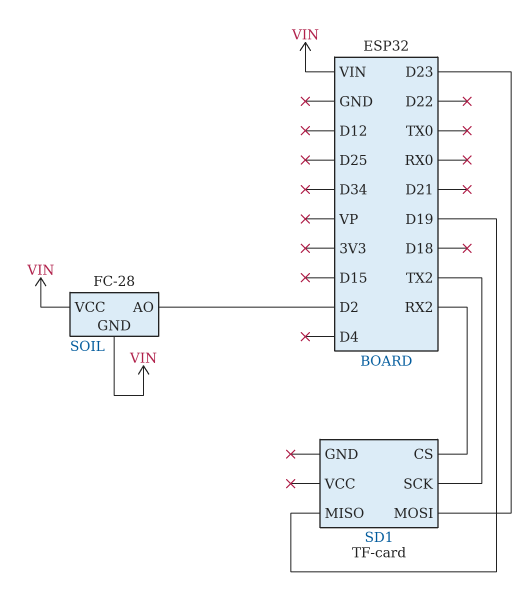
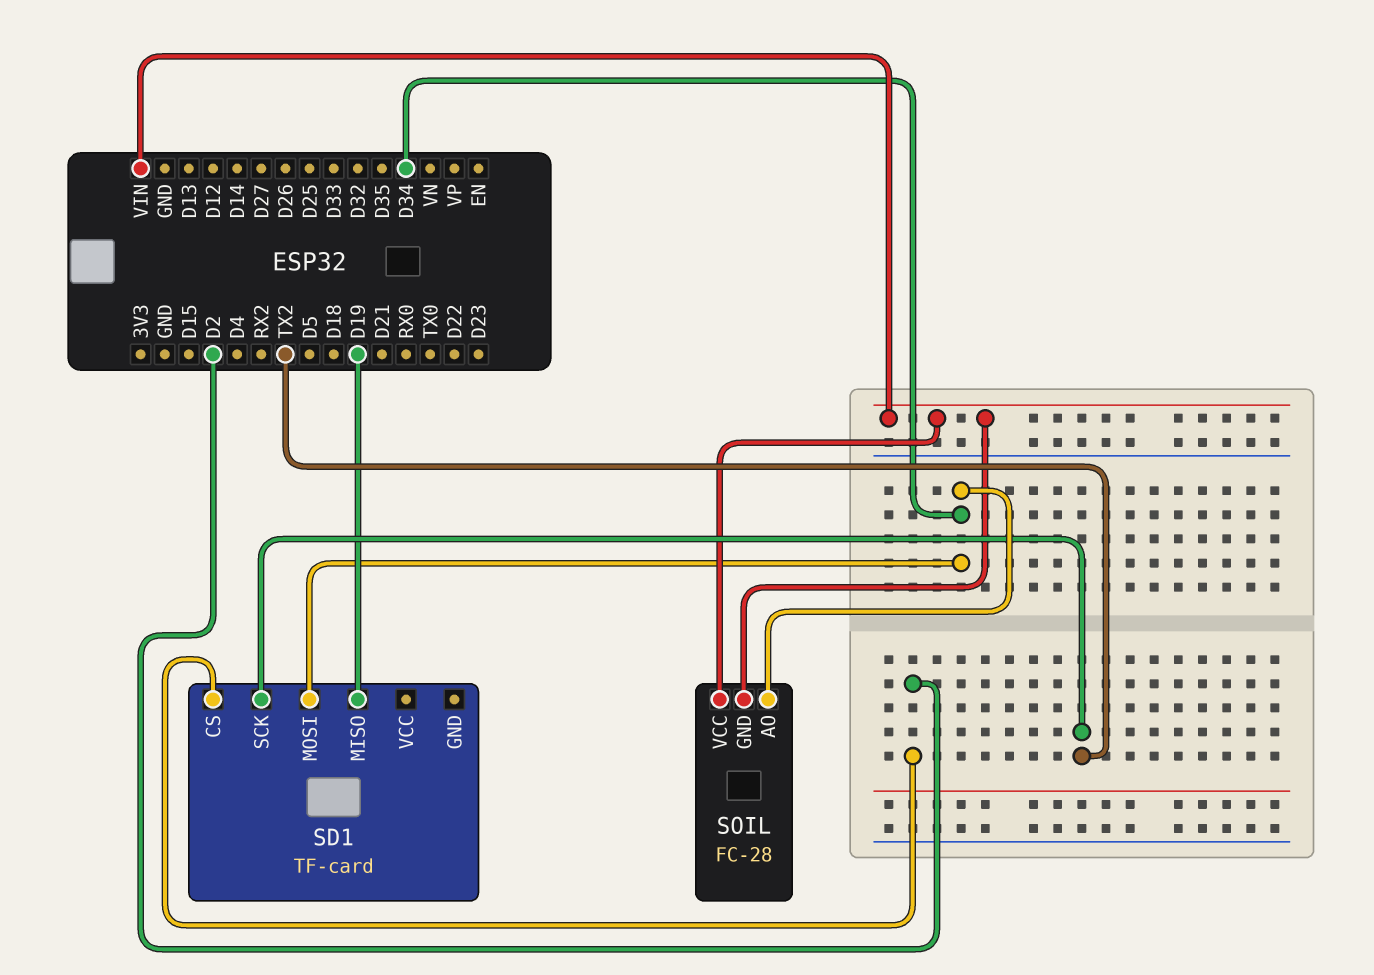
SD1 pin CS: RX2 -> D2
SD1 pin MOSI: D23 -> D34
SOIL pin AO: D2 -> D34

